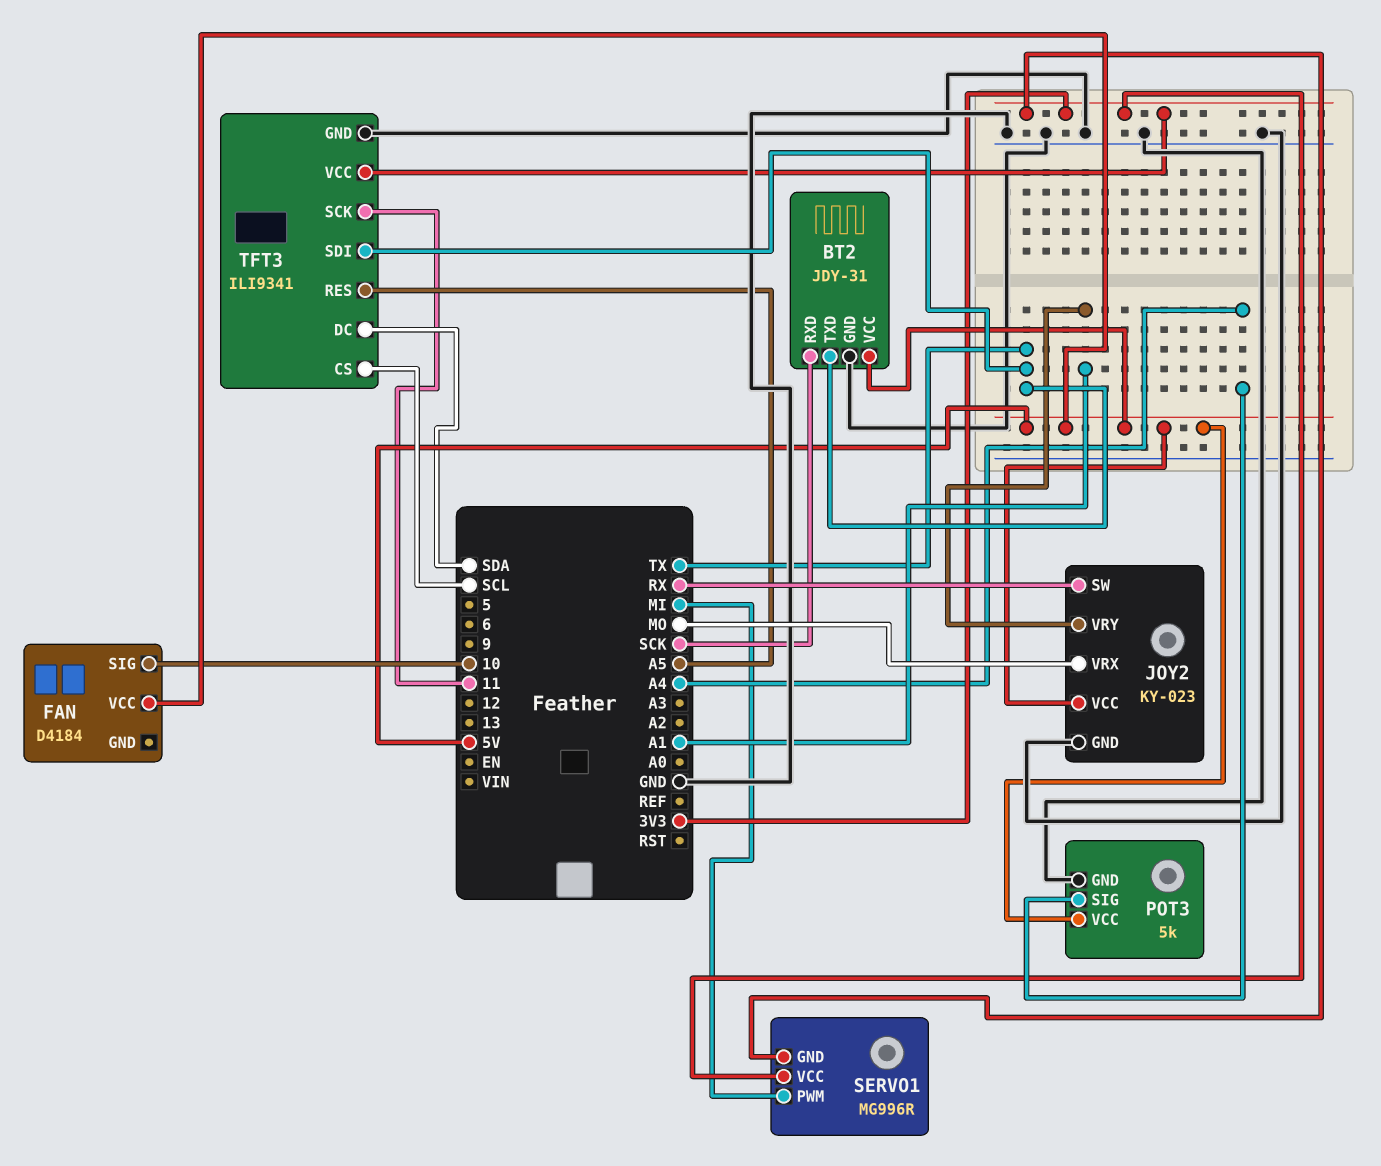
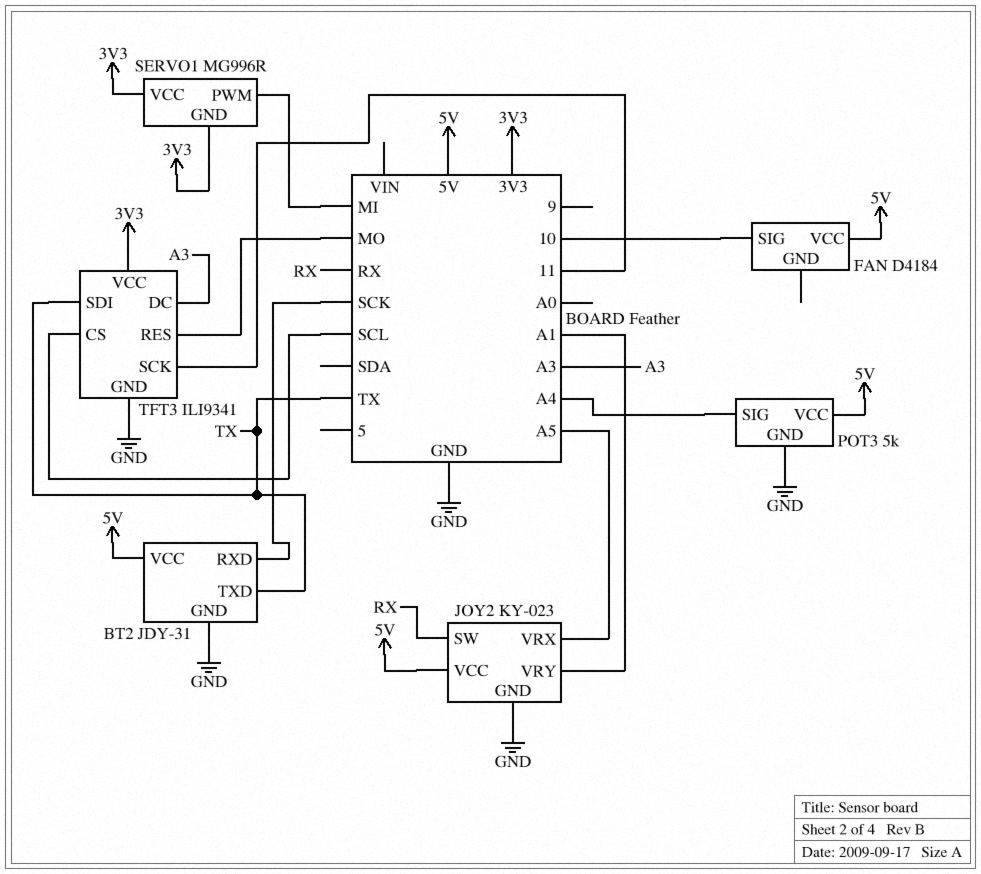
JOY2 pin VRX: MO -> A5
TFT3 pin DC: SDA -> A3
TFT3 pin RES: A5 -> MO

